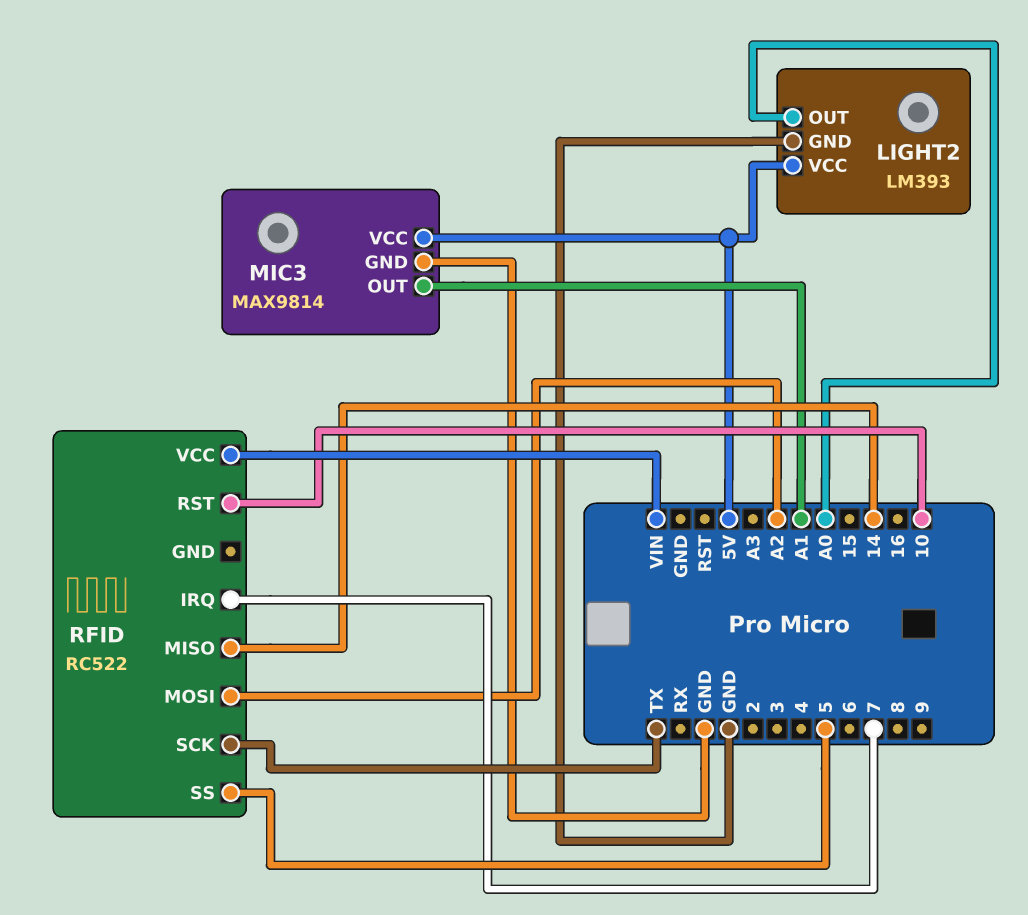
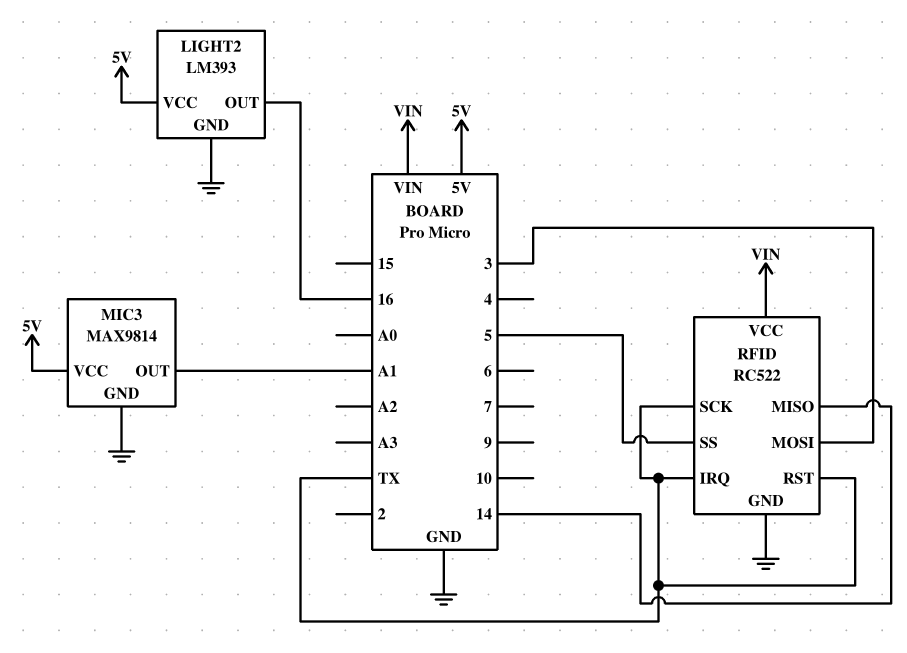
LIGHT2 pin OUT: A0 -> 16
RFID pin GND: none -> GND
RFID pin IRQ: 7 -> TX
RFID pin MOSI: A2 -> 3
RFID pin RST: 10 -> TX

